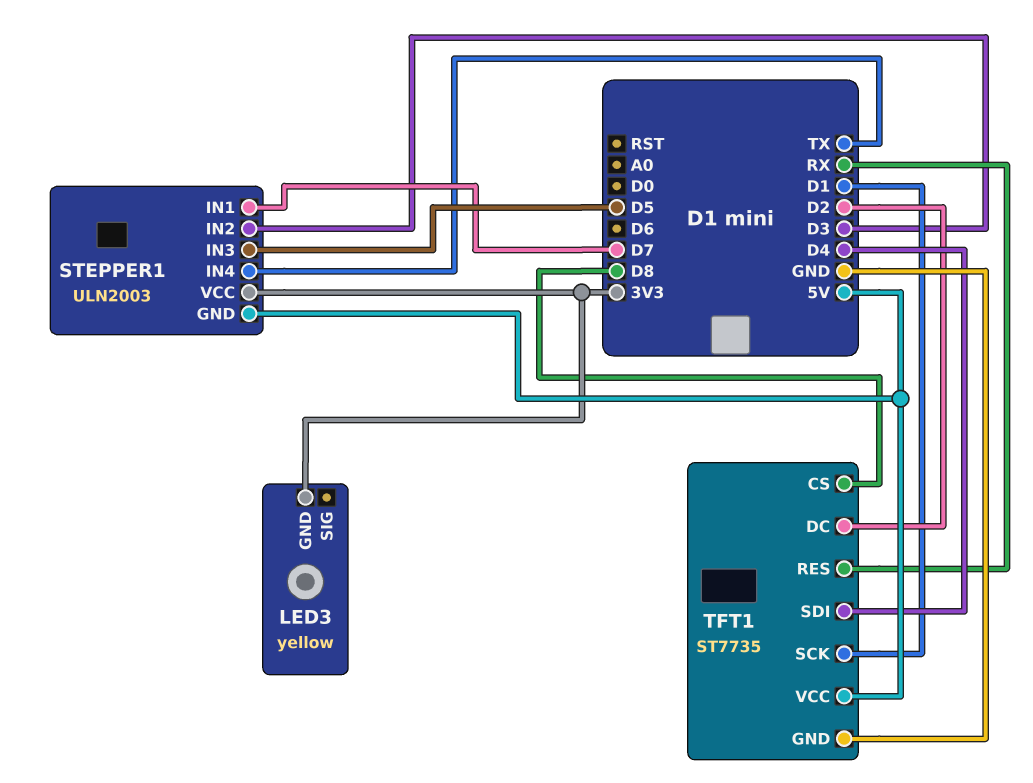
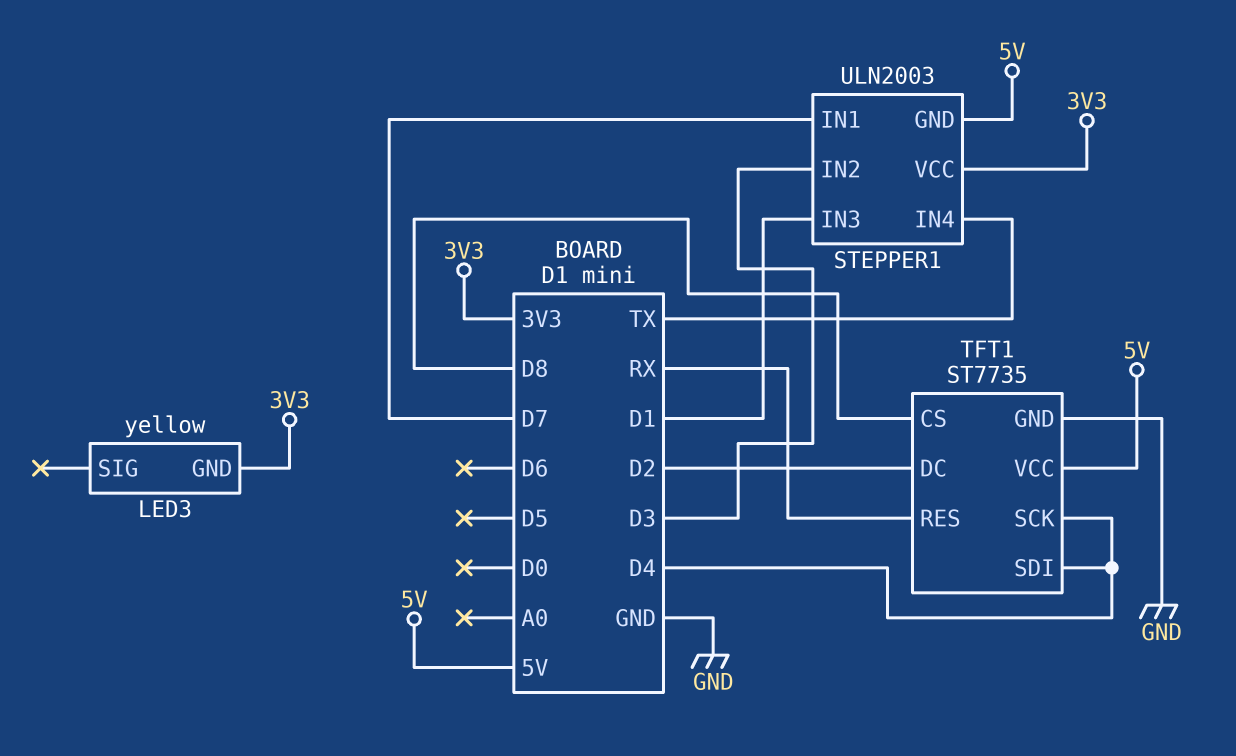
STEPPER1 pin IN3: D5 -> D1
TFT1 pin SCK: D1 -> D4

